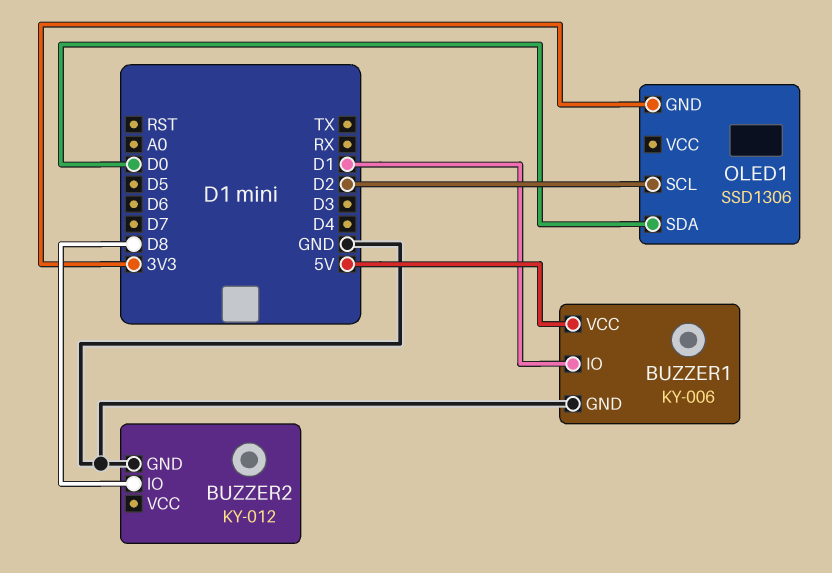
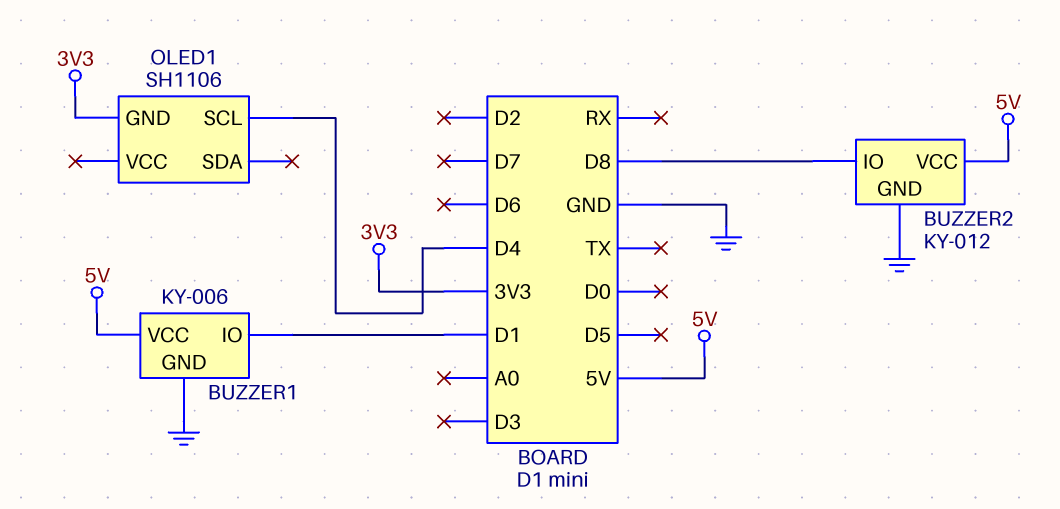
BUZZER2 pin VCC: none -> 5V
OLED1: SSD1306 -> SH1106
OLED1 pin SCL: D2 -> D4
OLED1 pin SDA: D0 -> none

